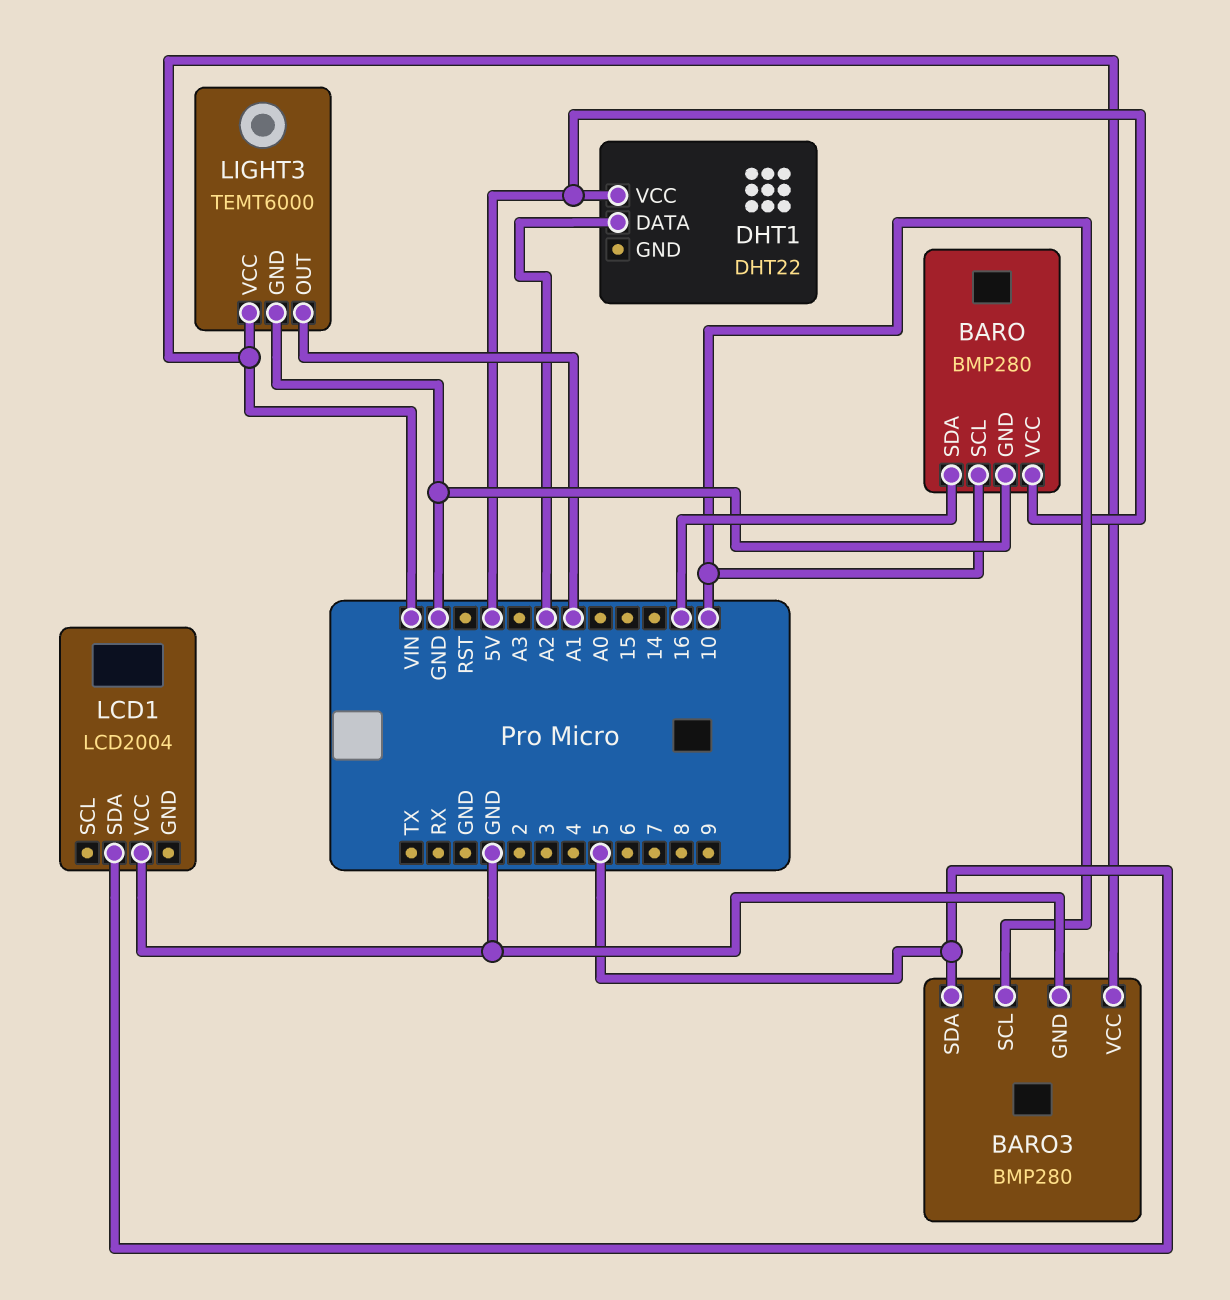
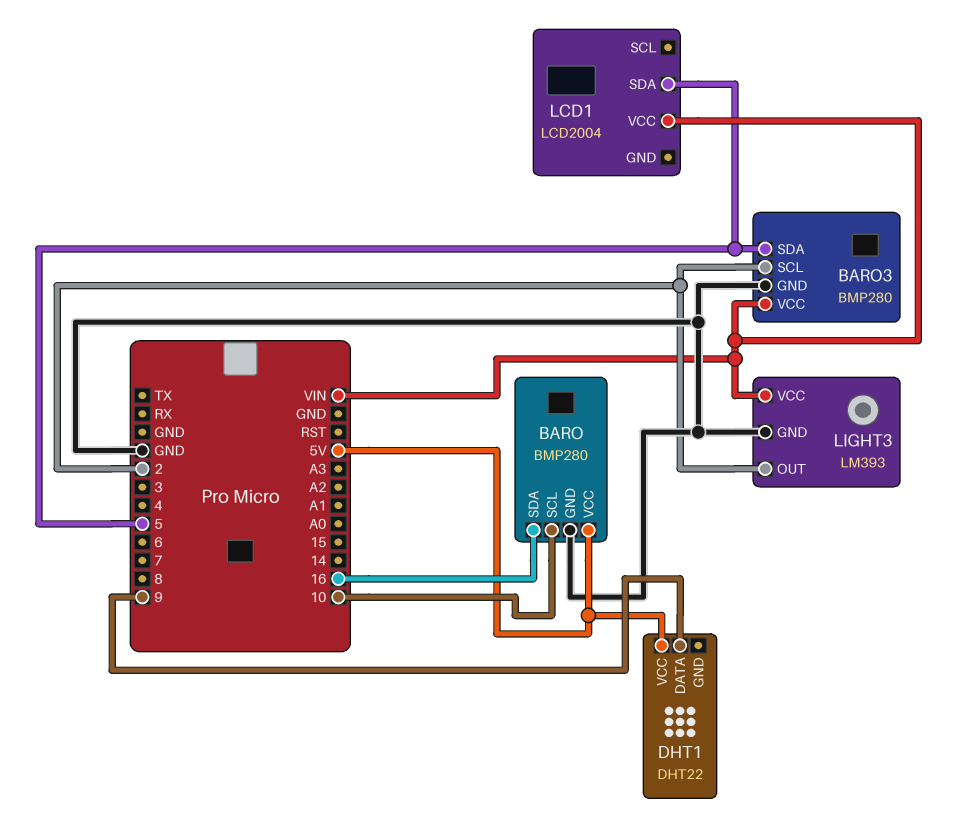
BARO3 pin SCL: 10 -> 2
DHT1 pin DATA: A2 -> 9
LCD1 pin VCC: GND -> VIN
LIGHT3: TEMT6000 -> LM393
LIGHT3 pin OUT: A1 -> 2

